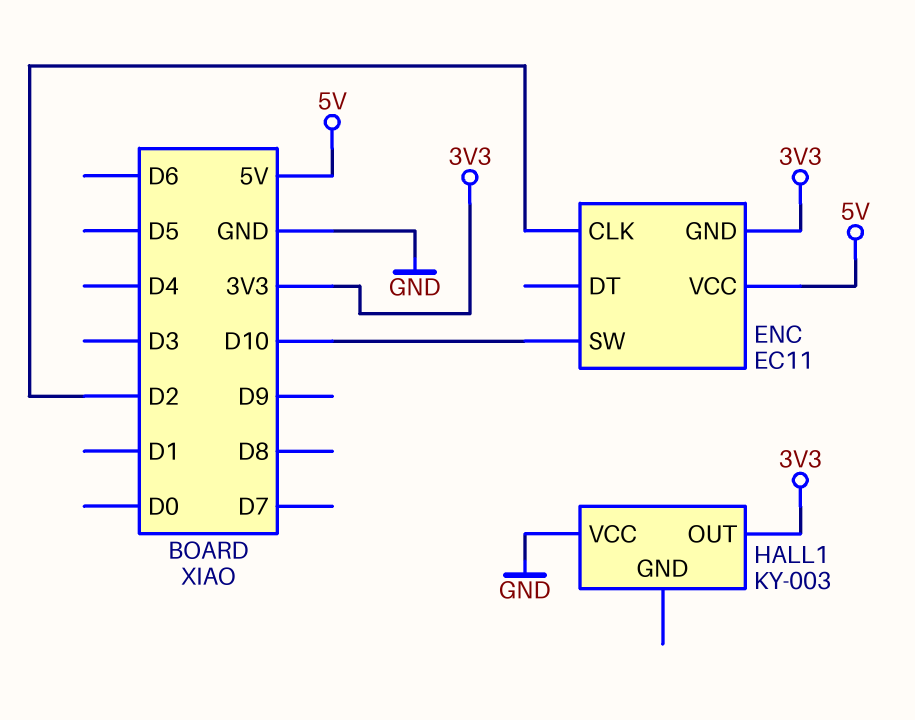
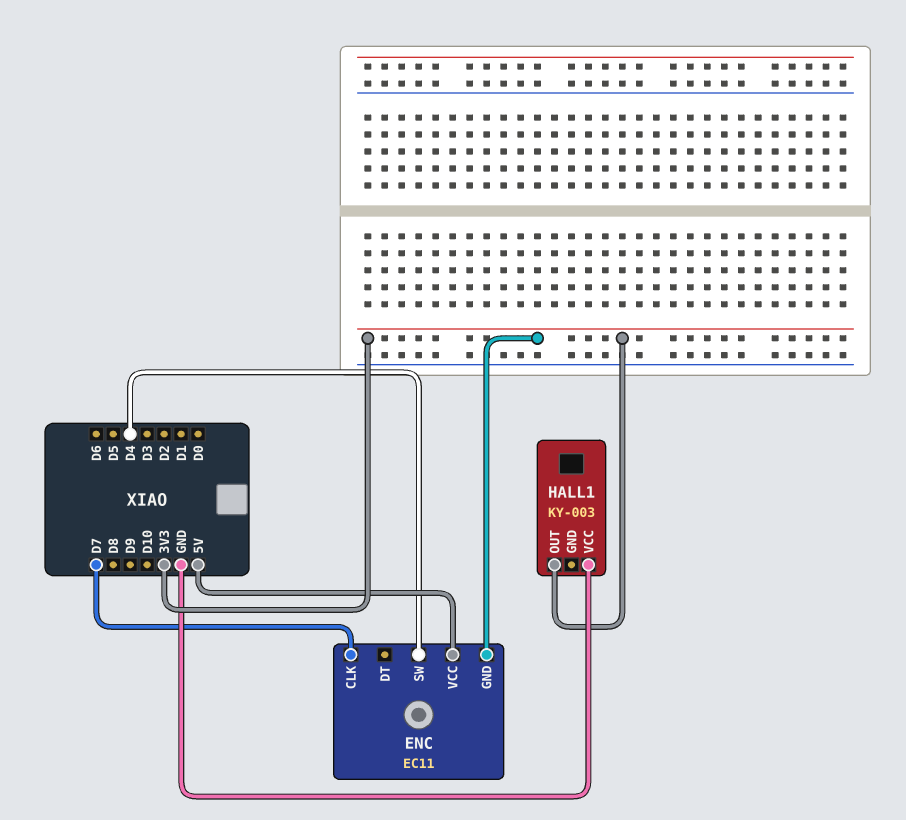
ENC pin CLK: D2 -> D7
ENC pin SW: D10 -> D4

